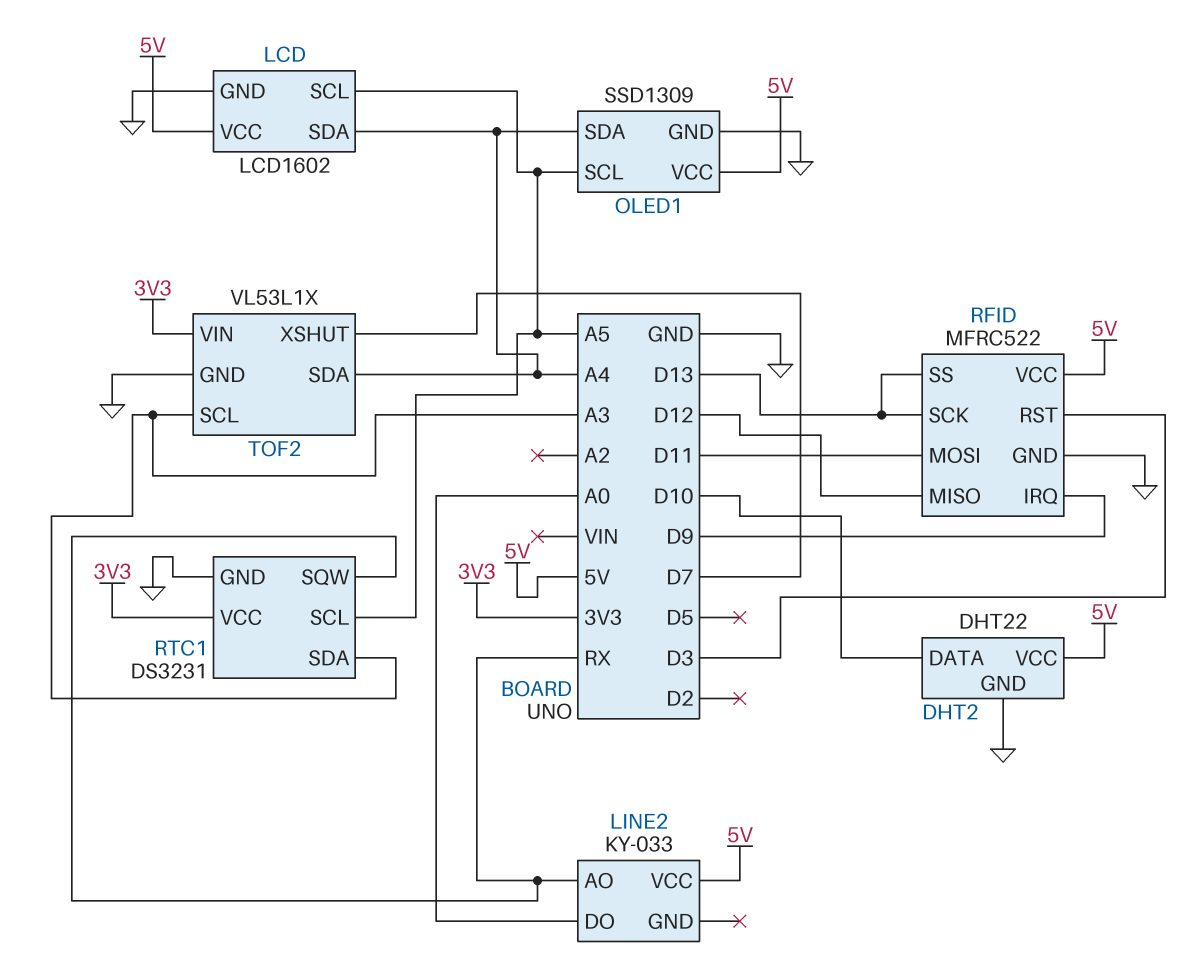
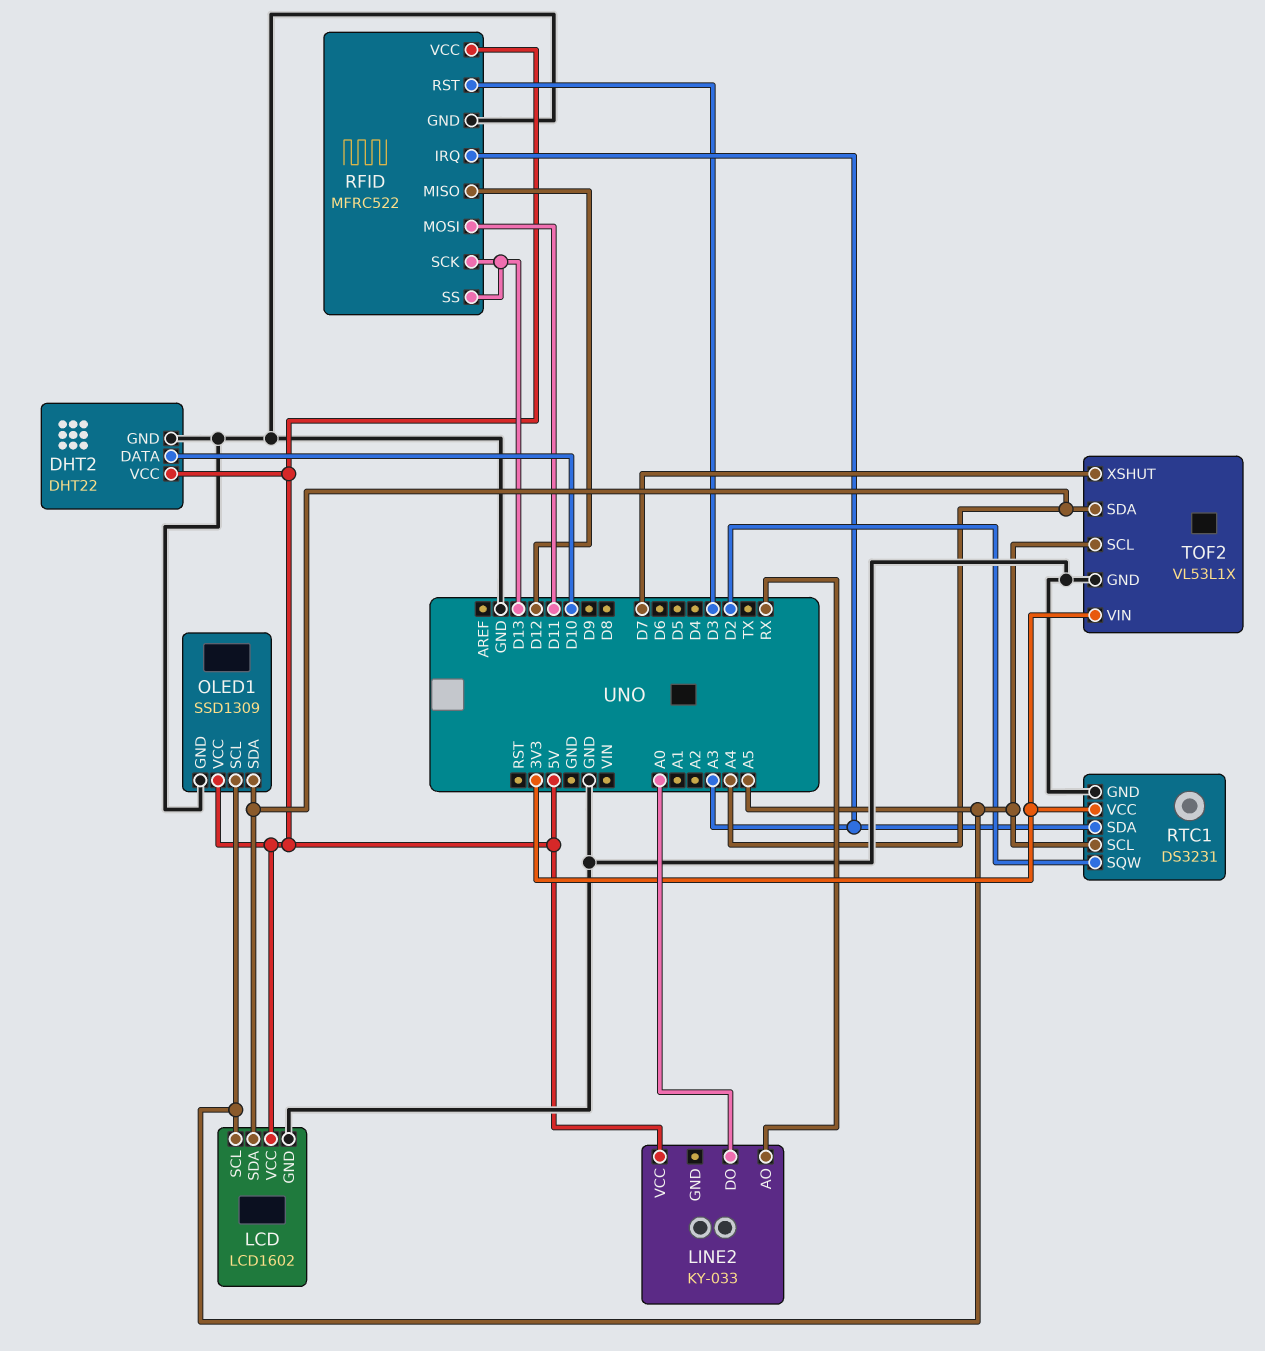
RFID pin IRQ: D9 -> A3
RTC1 pin SQW: RX -> D2
TOF2 pin SCL: A3 -> A5

